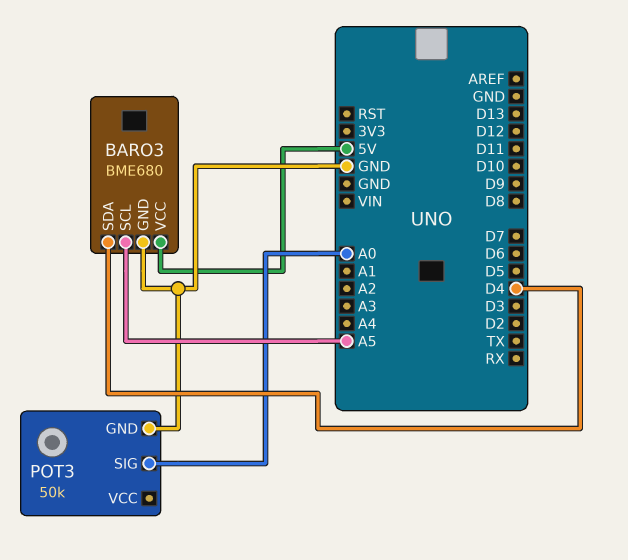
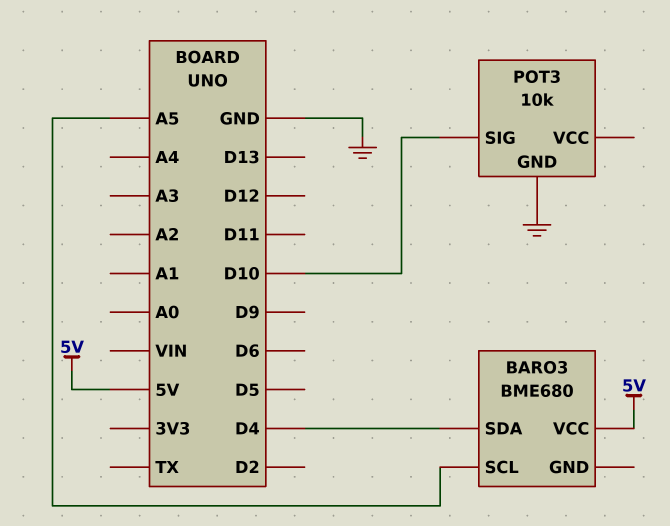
BARO3 pin GND: GND -> none
POT3: 50k -> 10k
POT3 pin SIG: A0 -> D10

